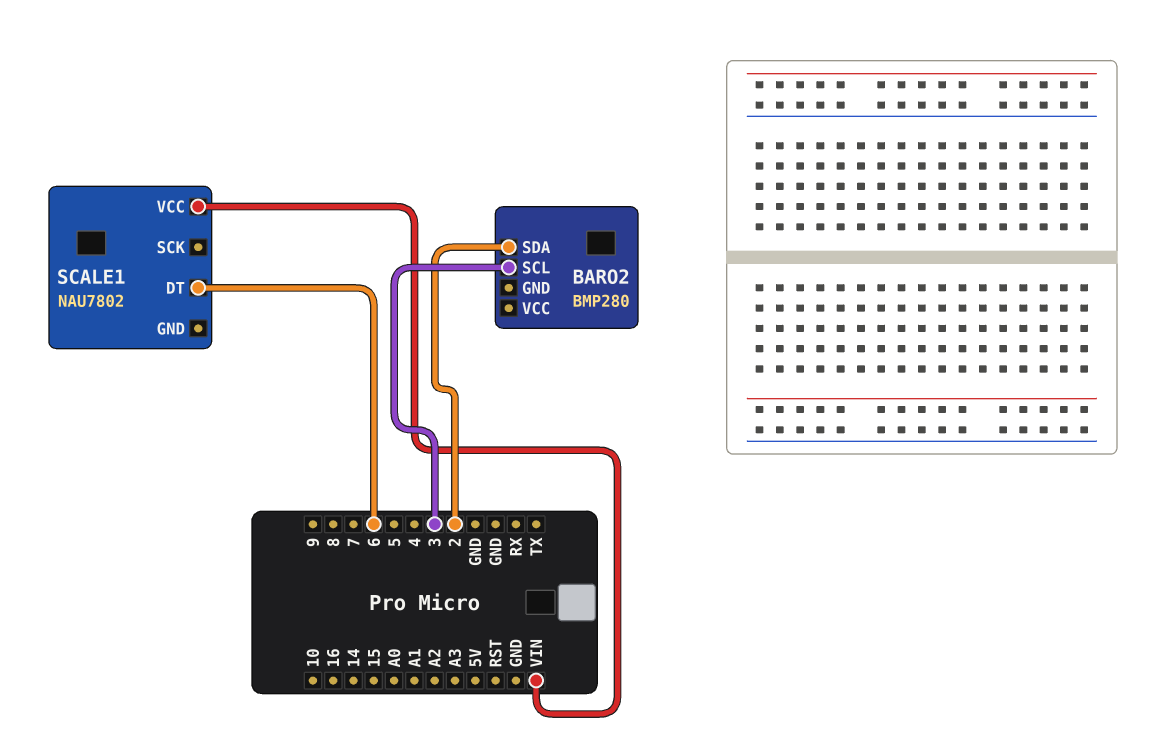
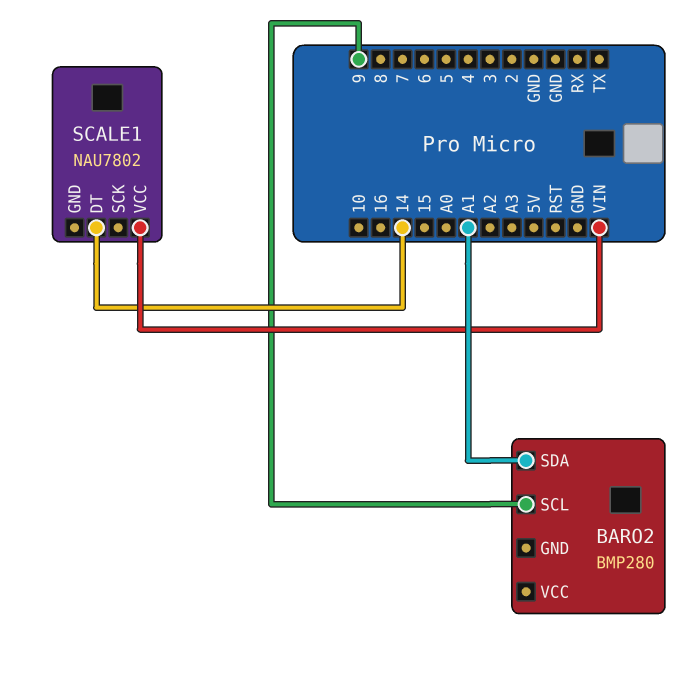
BARO2 pin SCL: 3 -> 9
BARO2 pin SDA: 2 -> A1
SCALE1 pin DT: 6 -> 14

